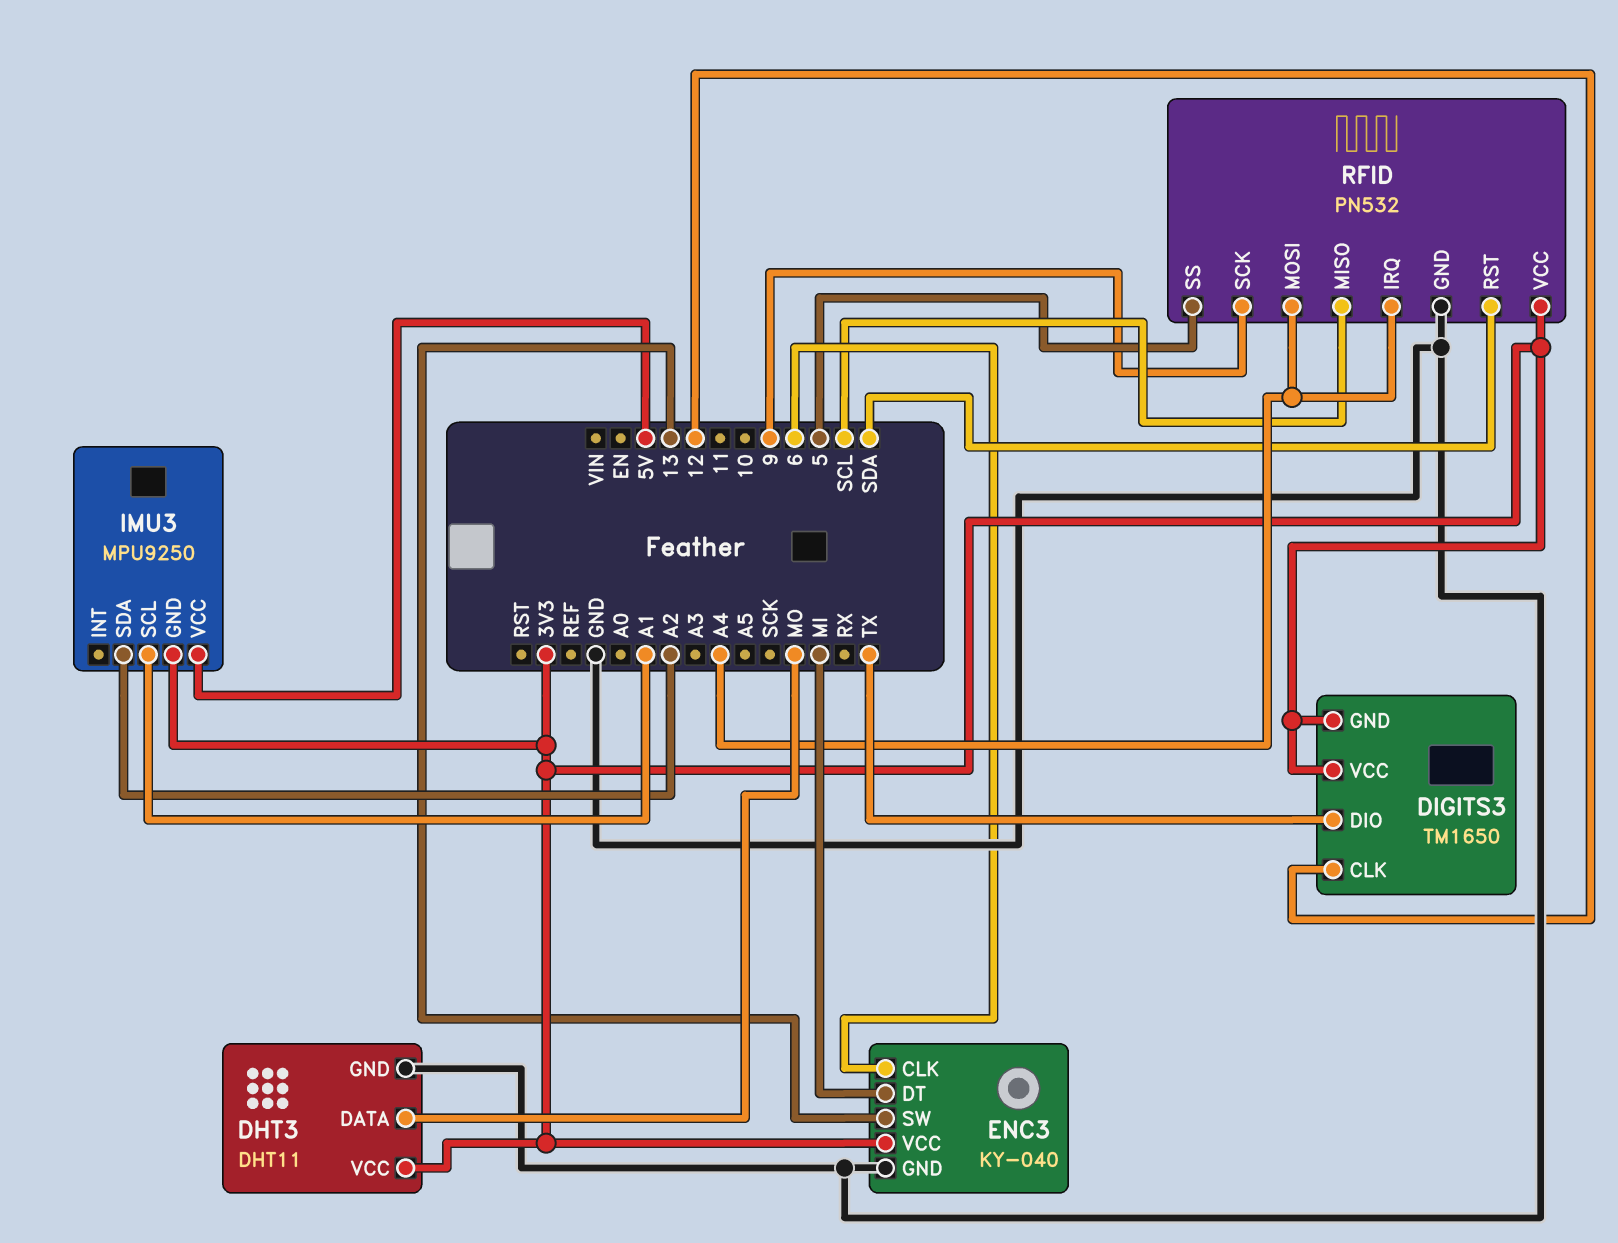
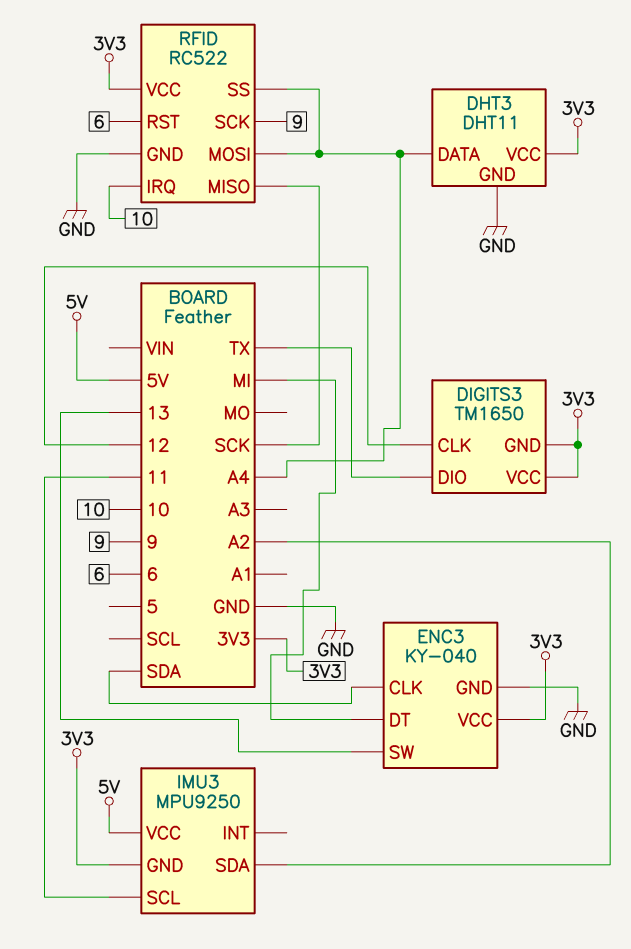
DHT3 pin DATA: MO -> A4
ENC3 pin CLK: 6 -> SDA
IMU3 pin SCL: A1 -> 11
RFID: PN532 -> RC522
RFID pin IRQ: A4 -> 10
RFID pin MISO: SCL -> SCK
RFID pin RST: SDA -> 6
RFID pin SS: 5 -> A4

